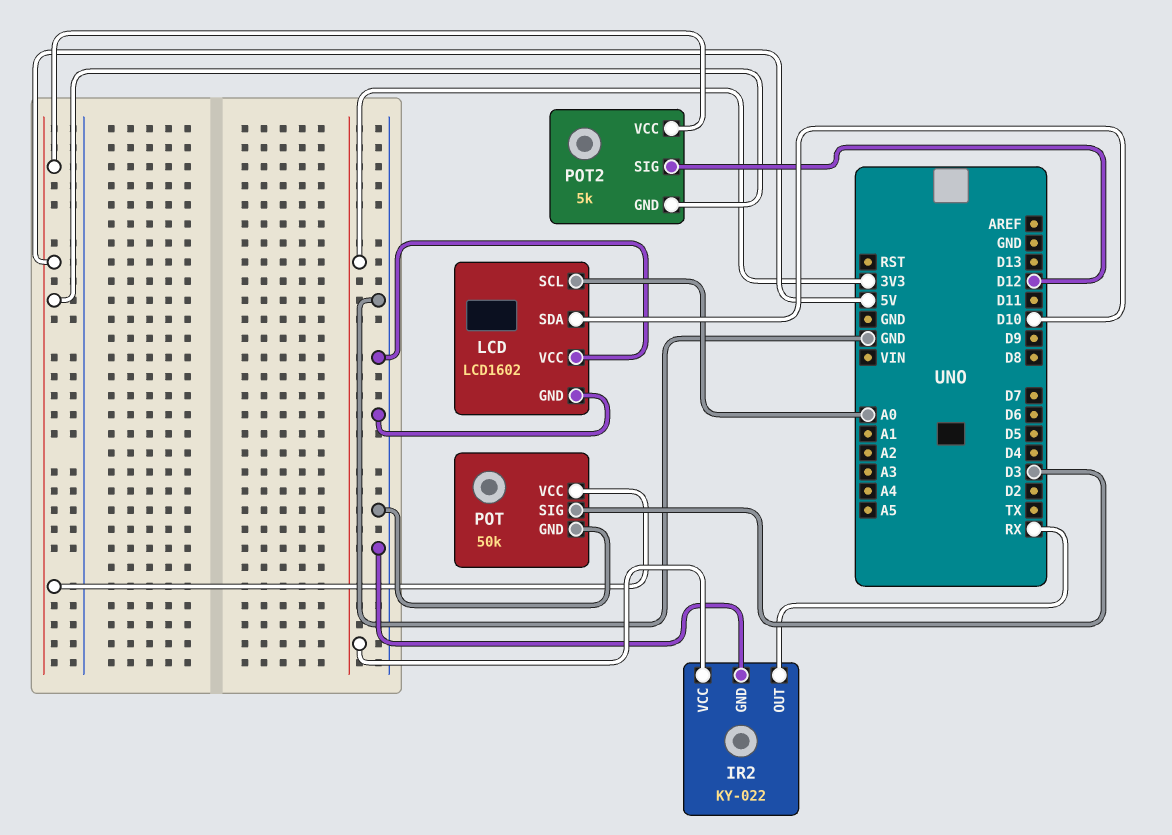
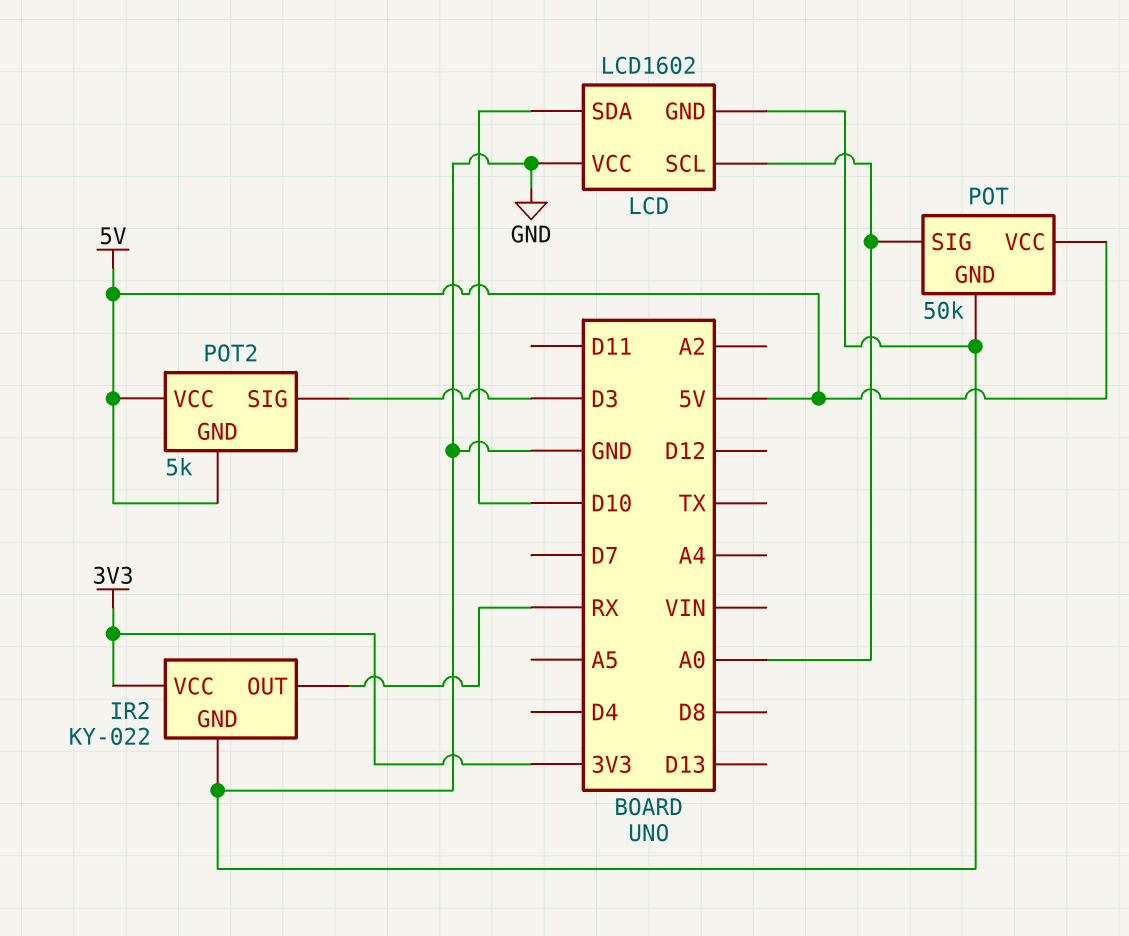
POT pin SIG: D3 -> A0
POT2 pin SIG: D12 -> D3

